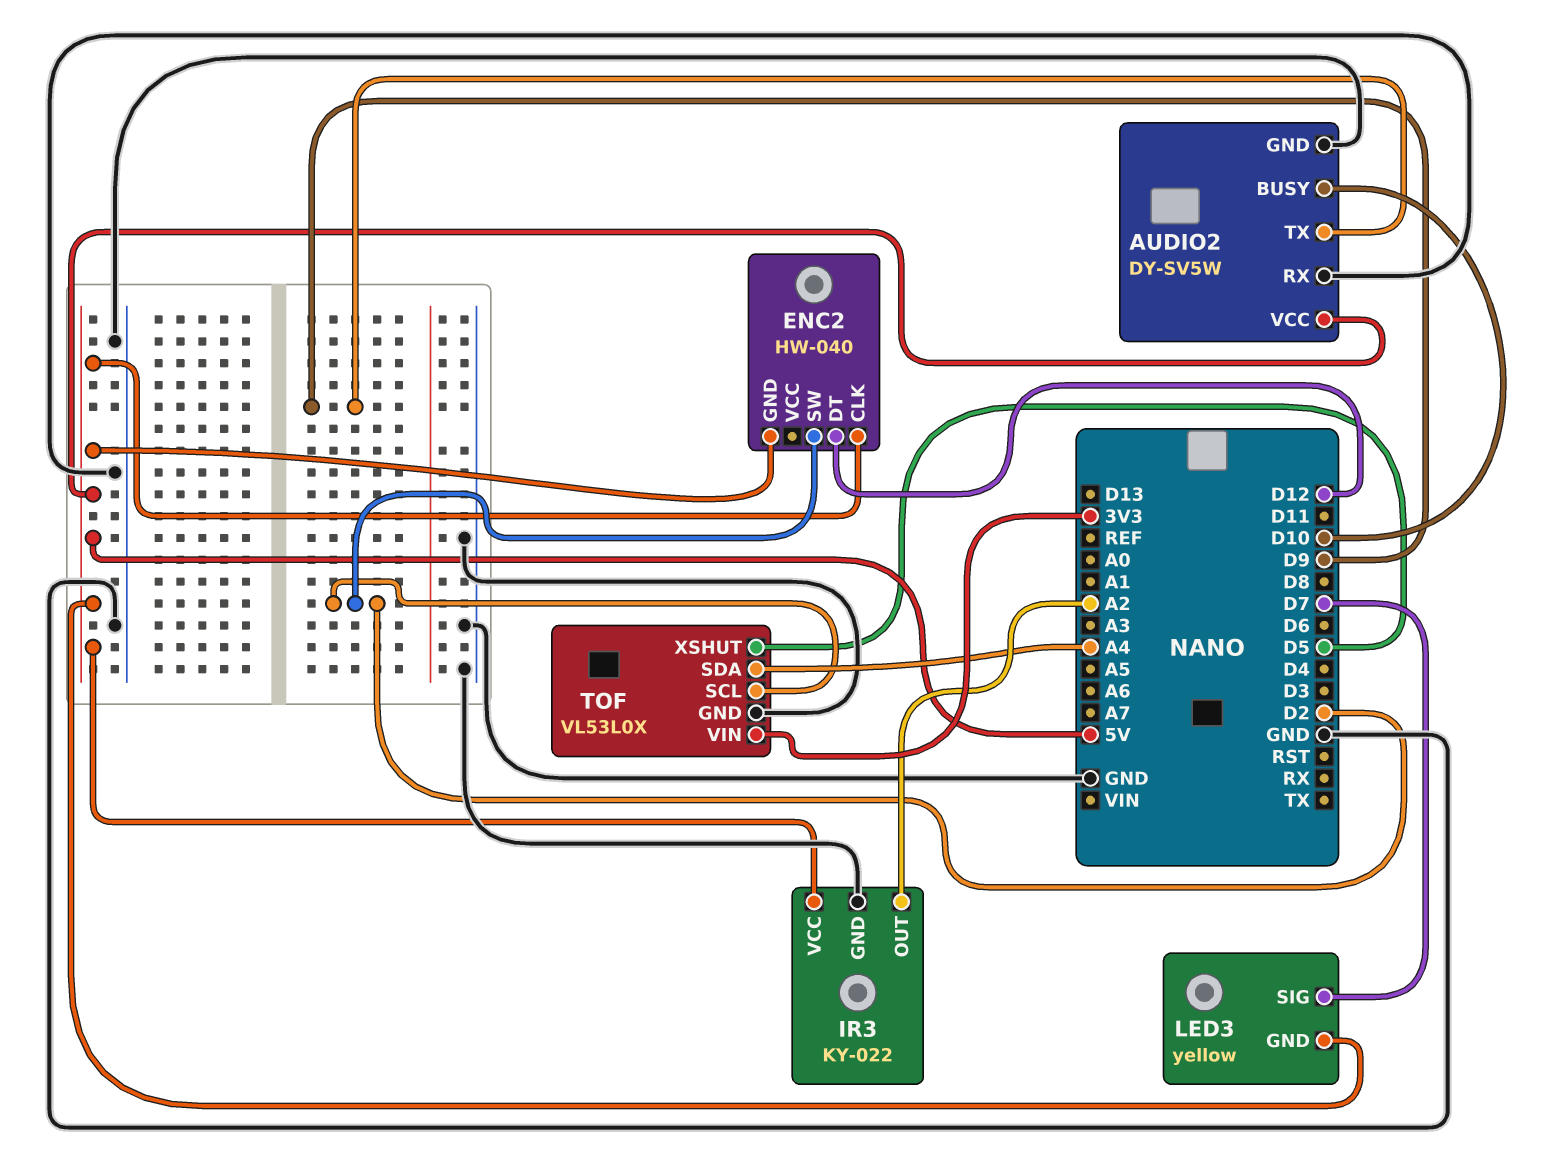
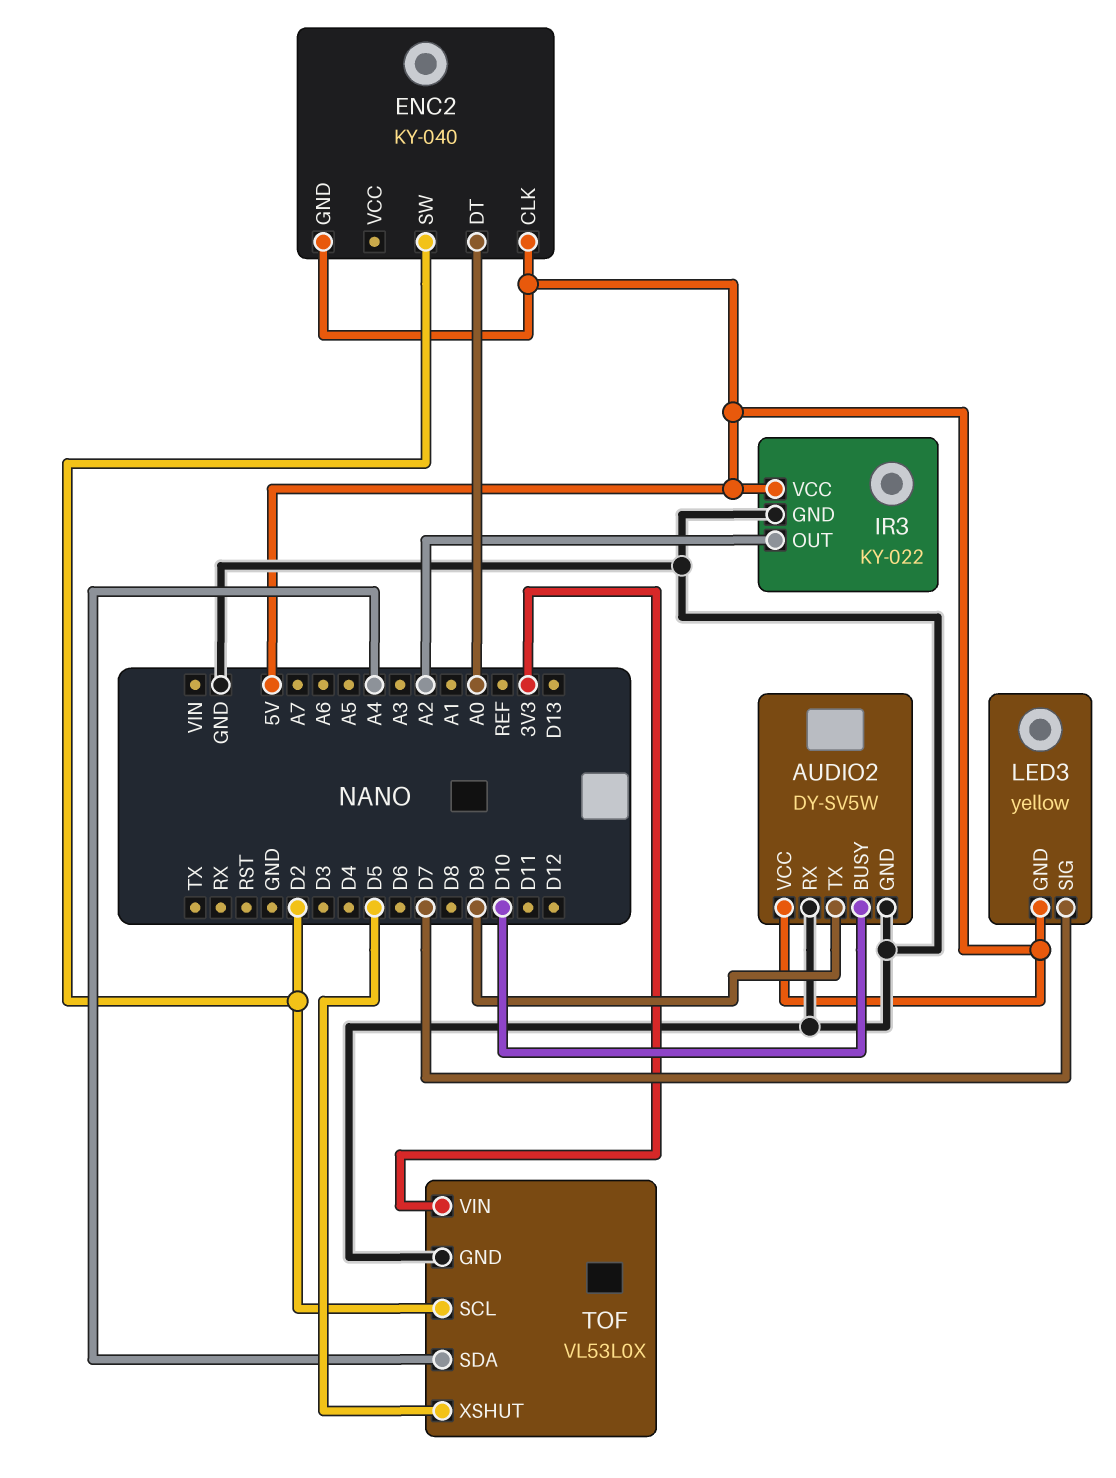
ENC2: HW-040 -> KY-040
ENC2 pin DT: D12 -> A0

